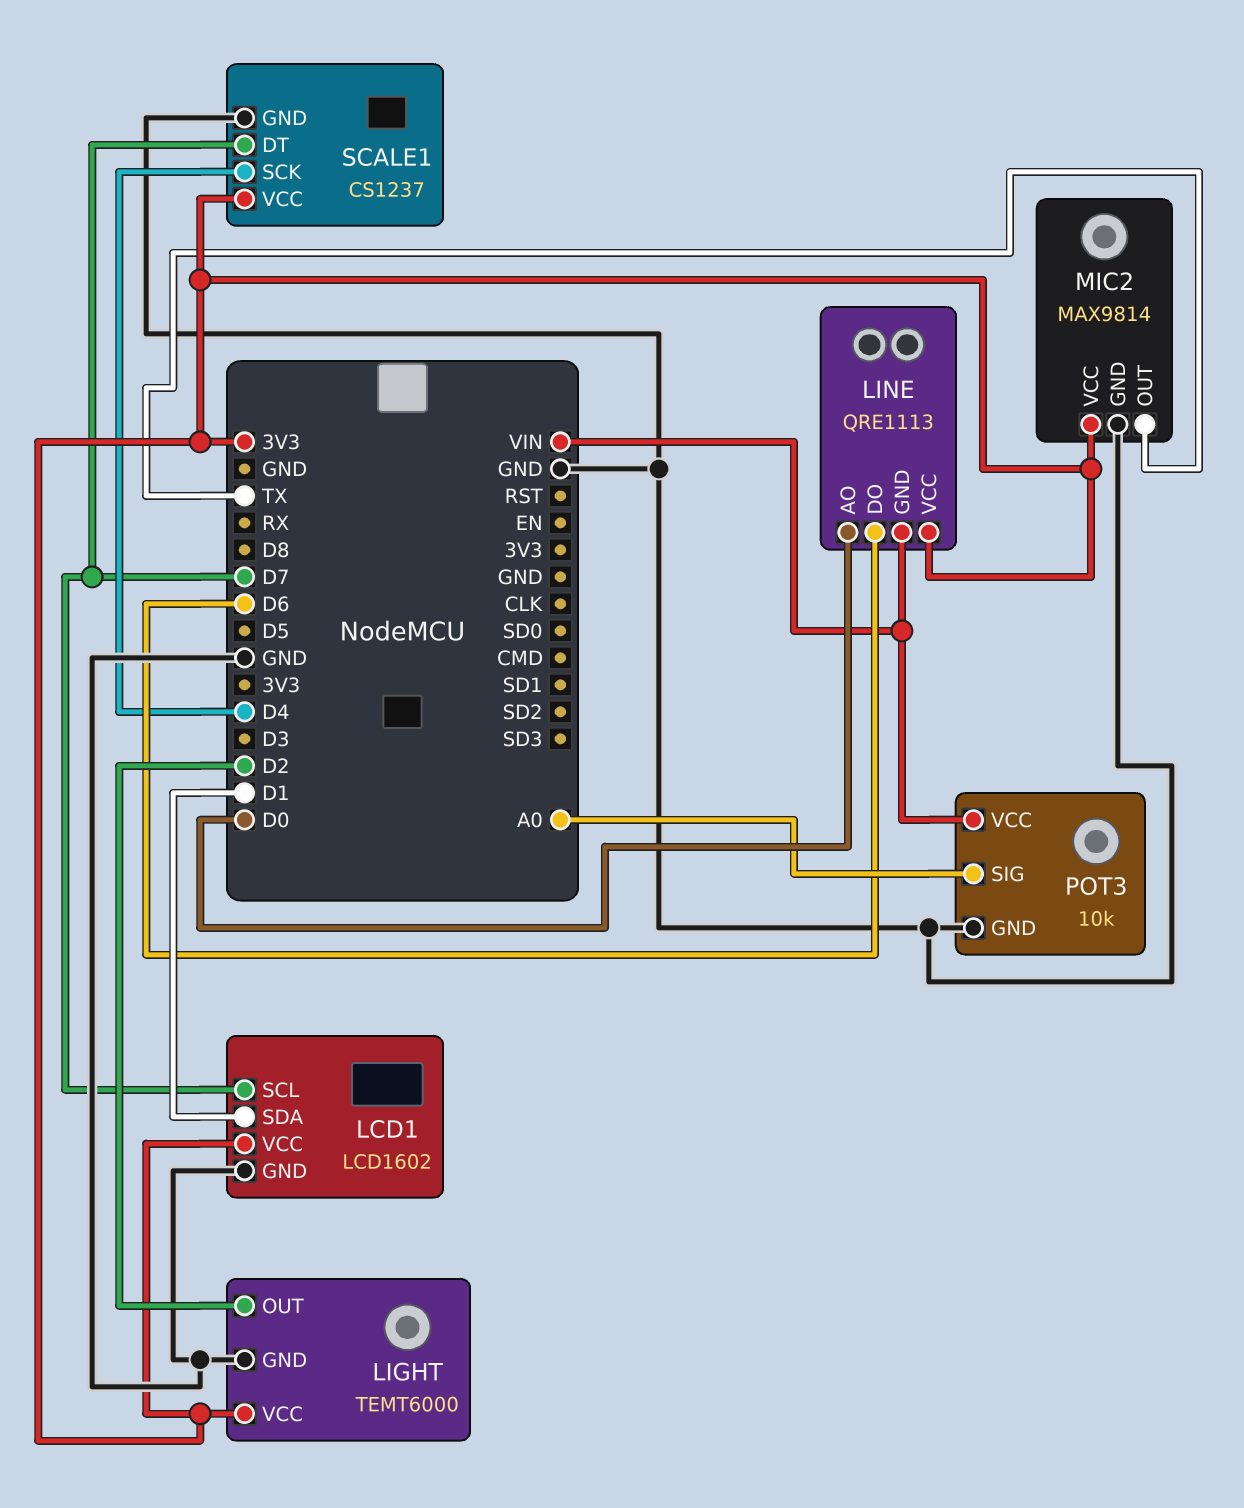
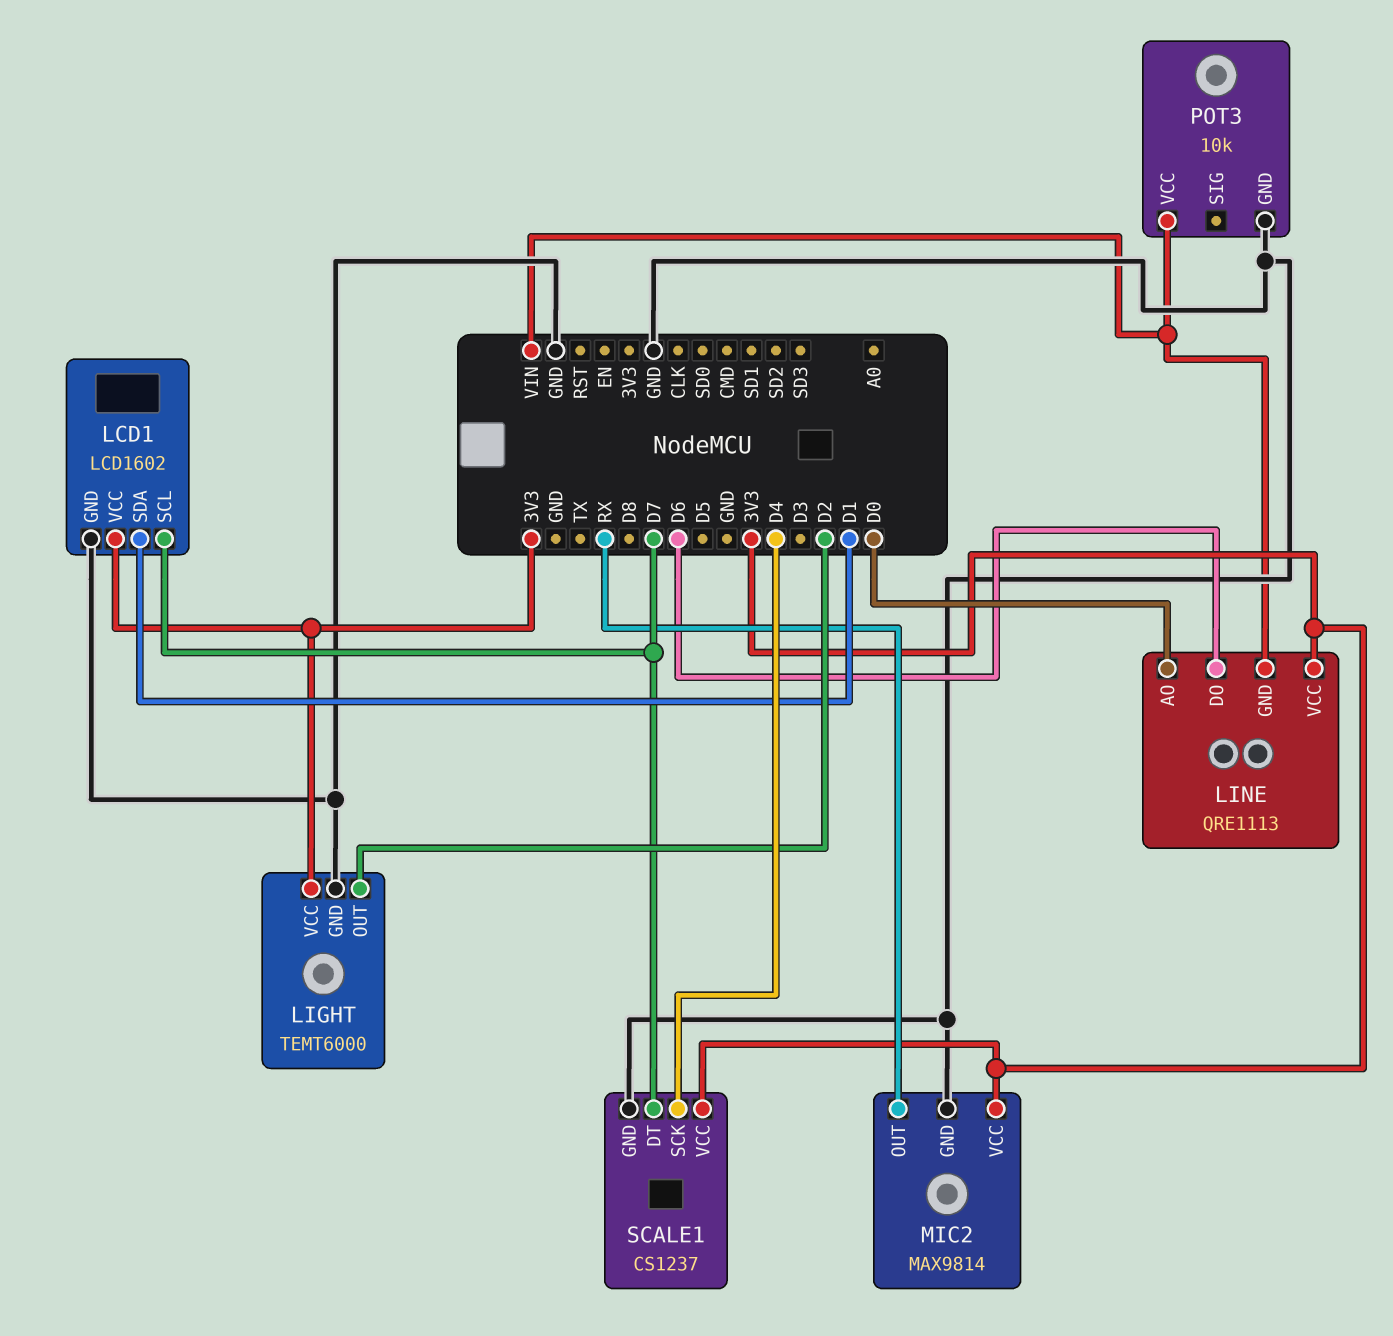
MIC2 pin OUT: TX -> RX
POT3 pin SIG: A0 -> none

